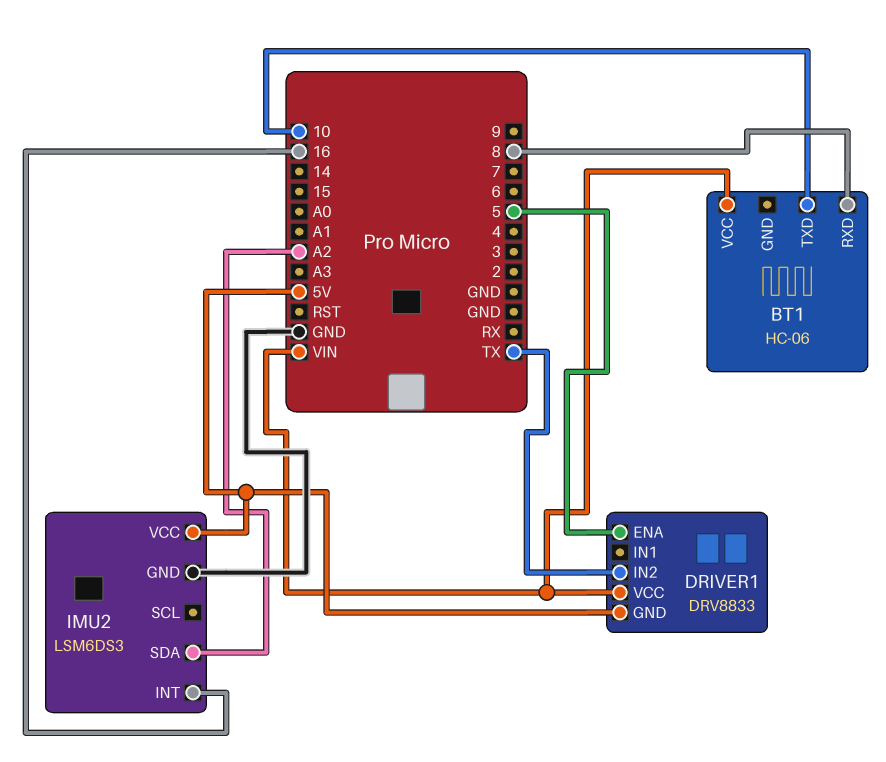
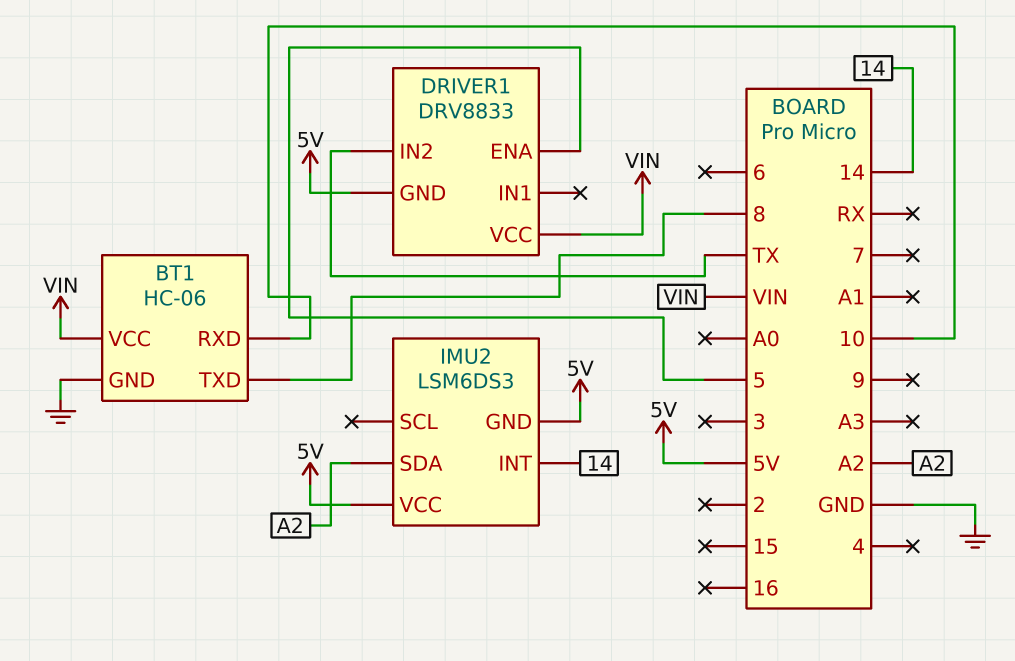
BT1 pin GND: none -> GND
BT1 pin RXD: 8 -> 10
BT1 pin TXD: 10 -> 8
IMU2 pin GND: GND -> 5V
IMU2 pin INT: 16 -> 14

